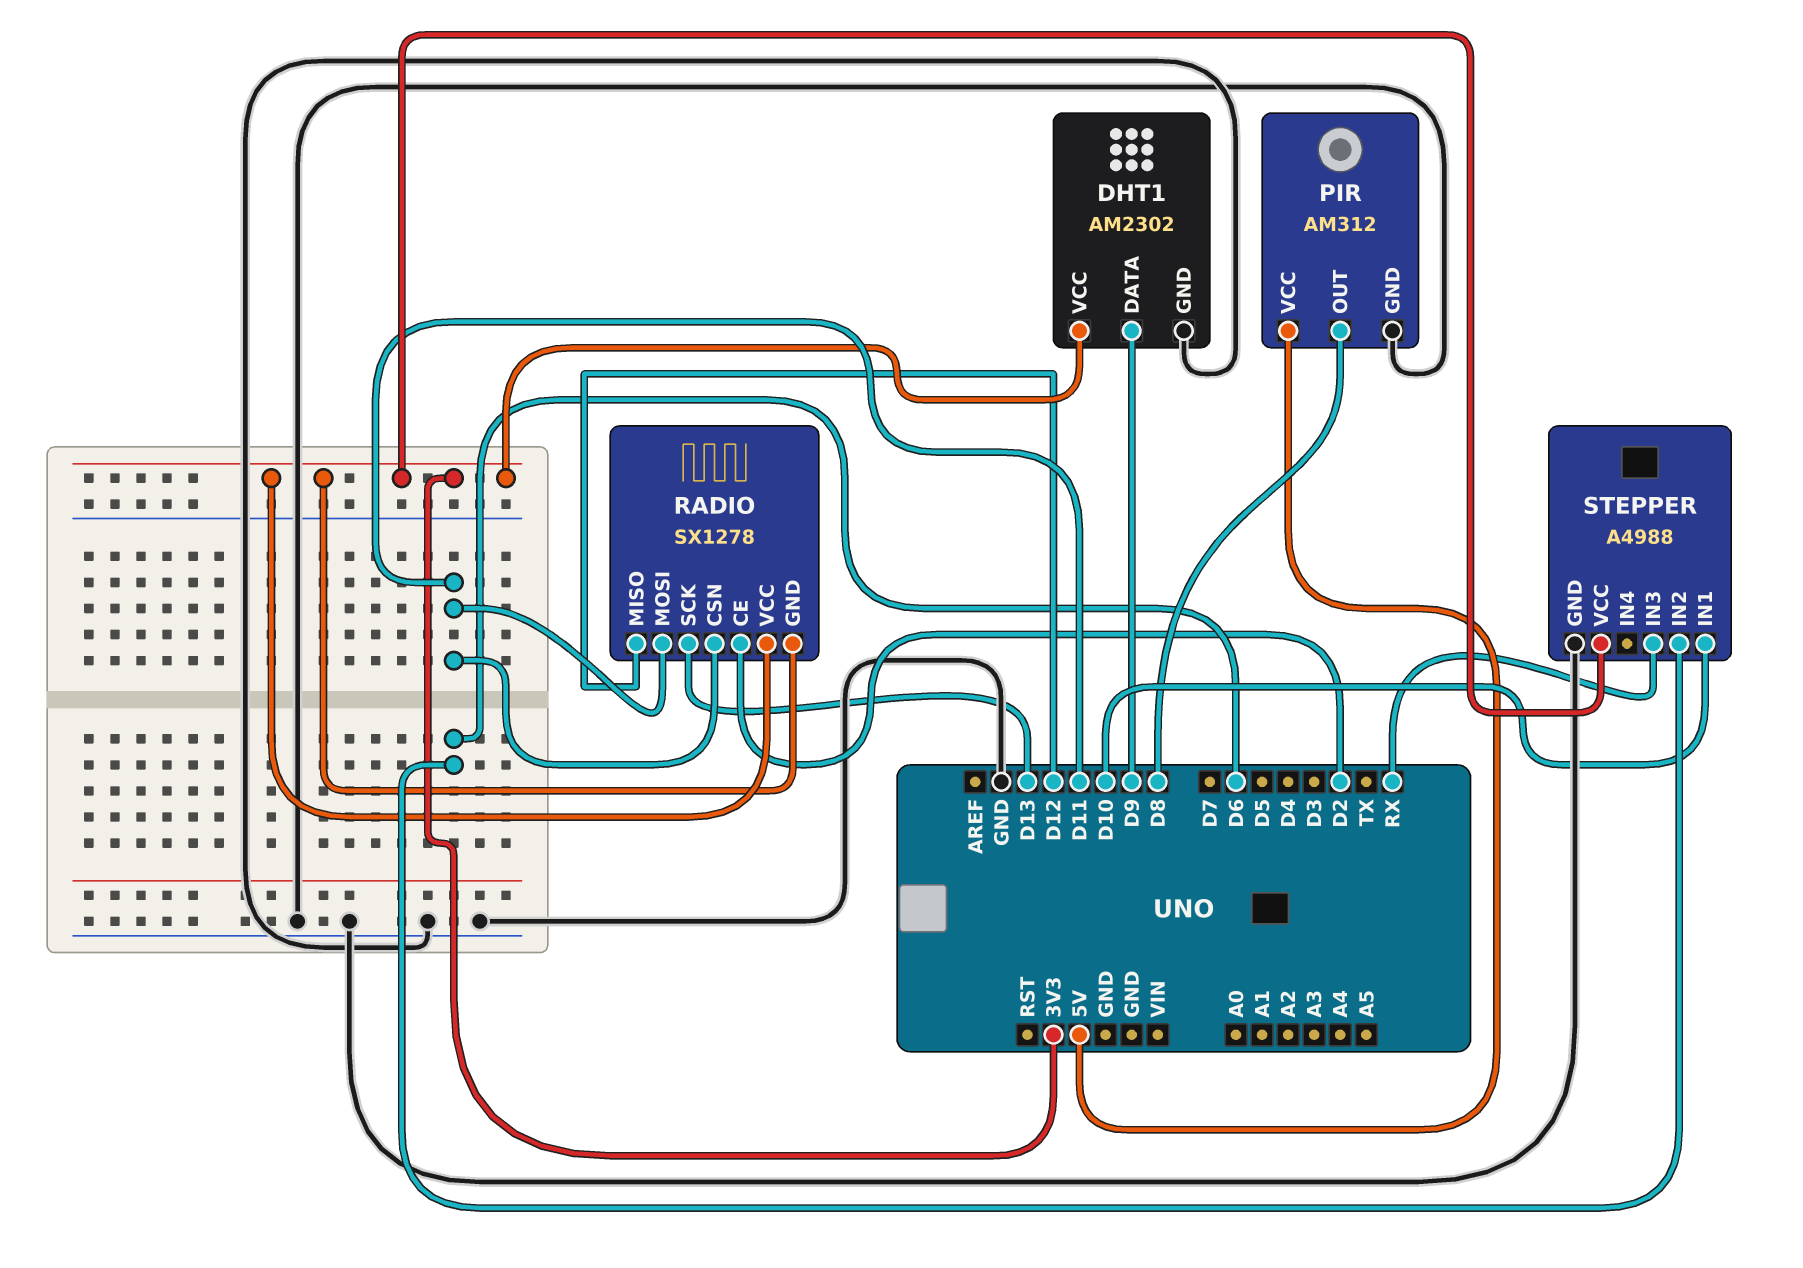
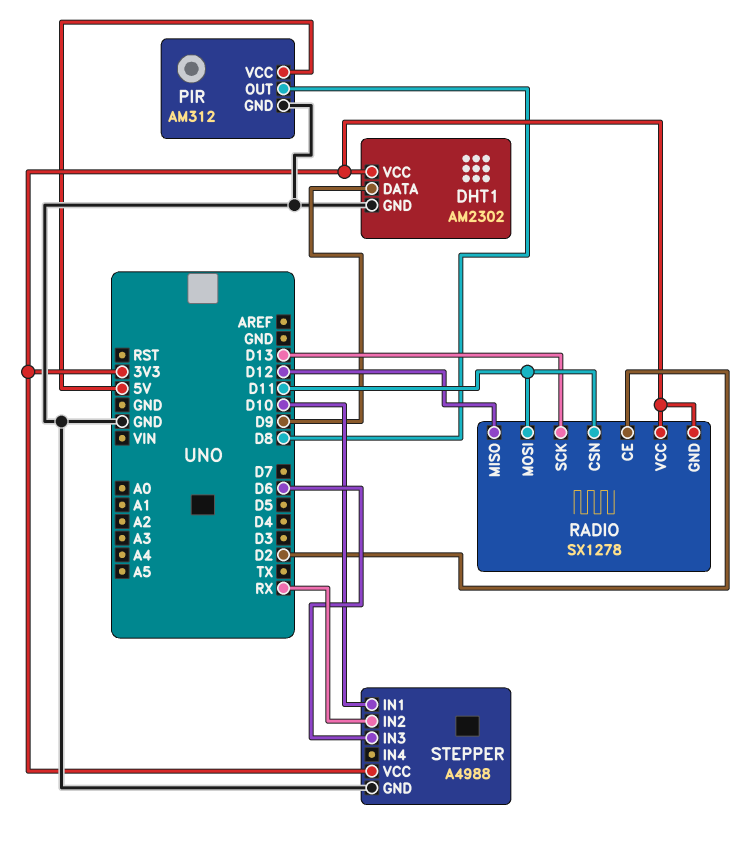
STEPPER pin IN2: D6 -> RX
STEPPER pin IN3: RX -> D6

